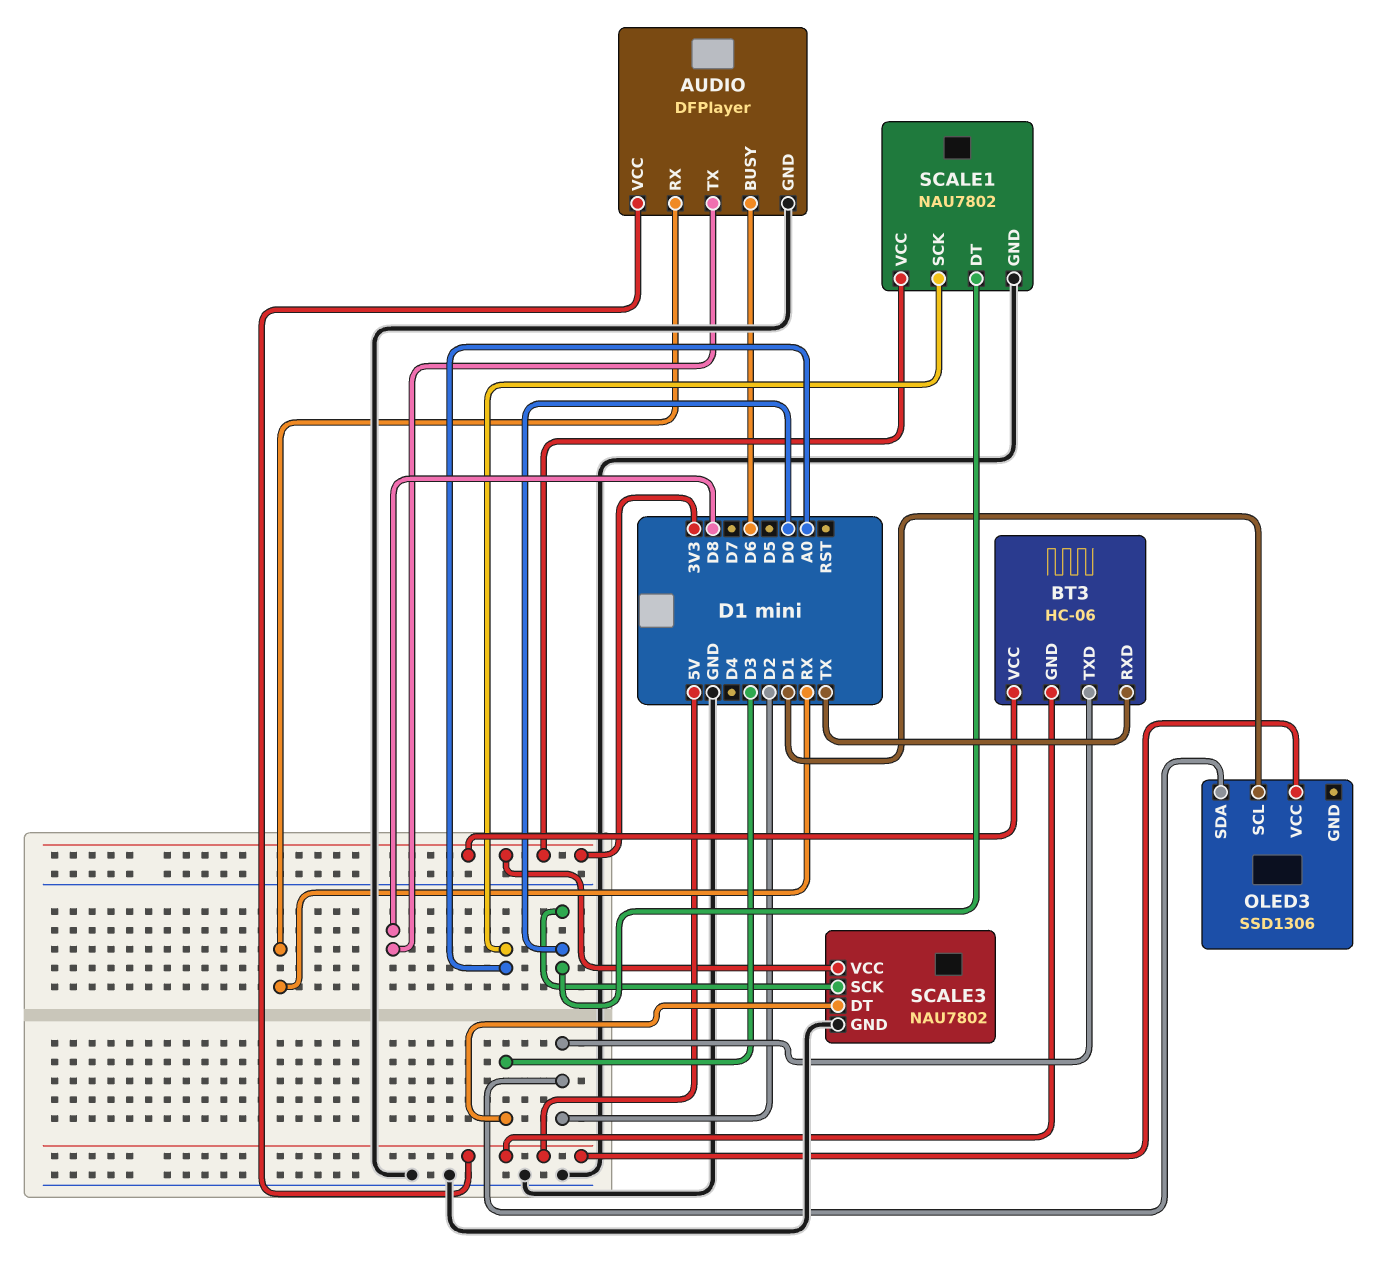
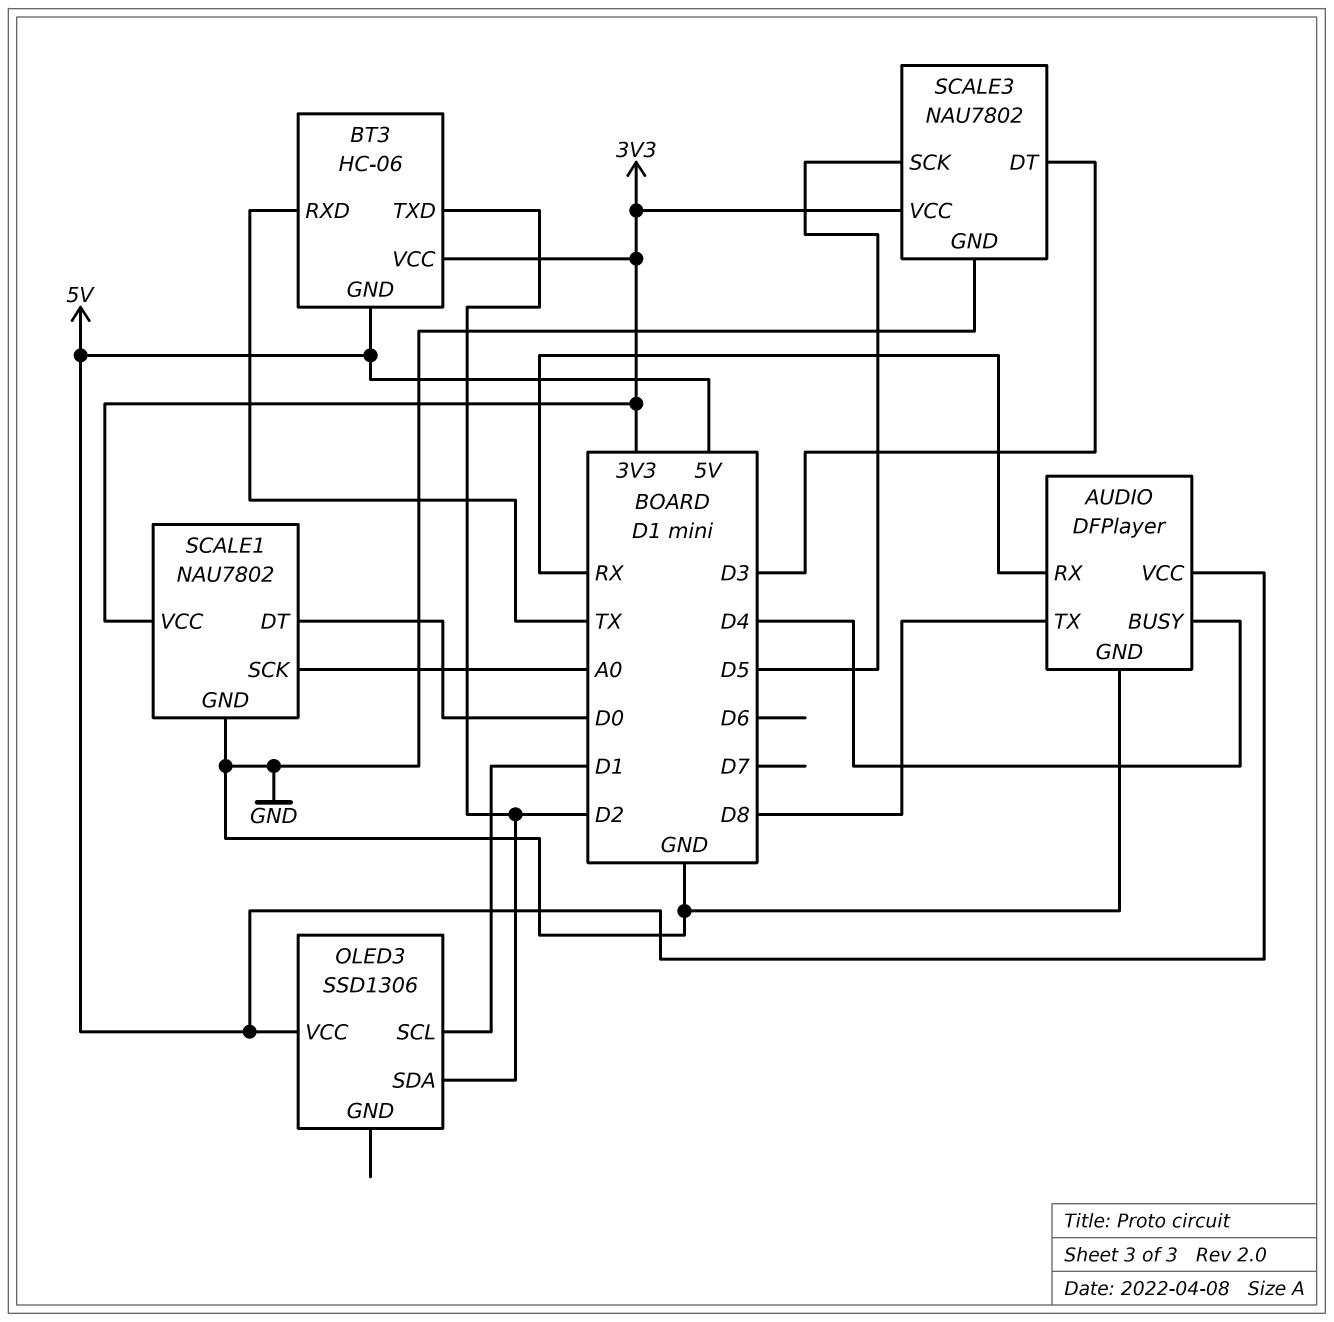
AUDIO pin BUSY: D6 -> D4
SCALE3 pin SCK: D0 -> D5

